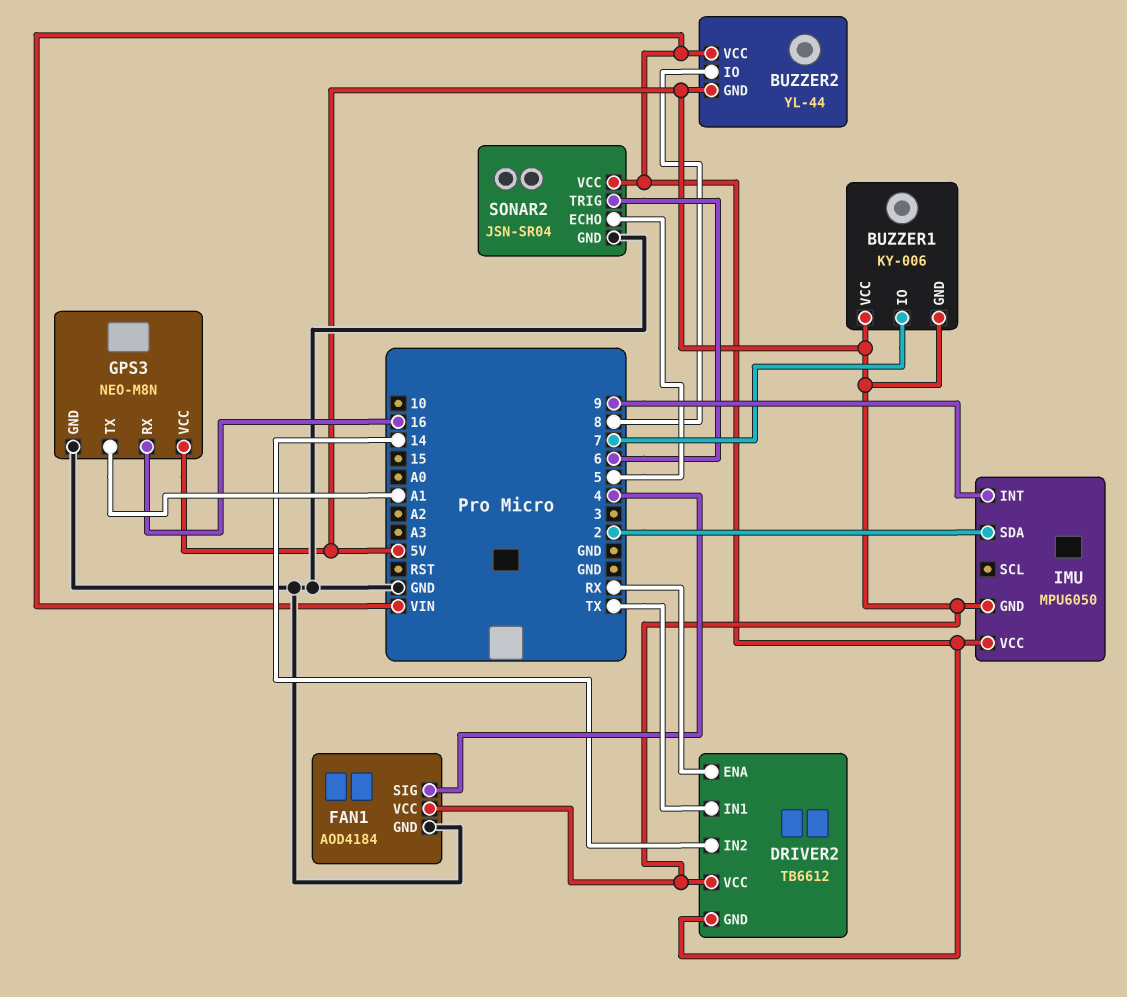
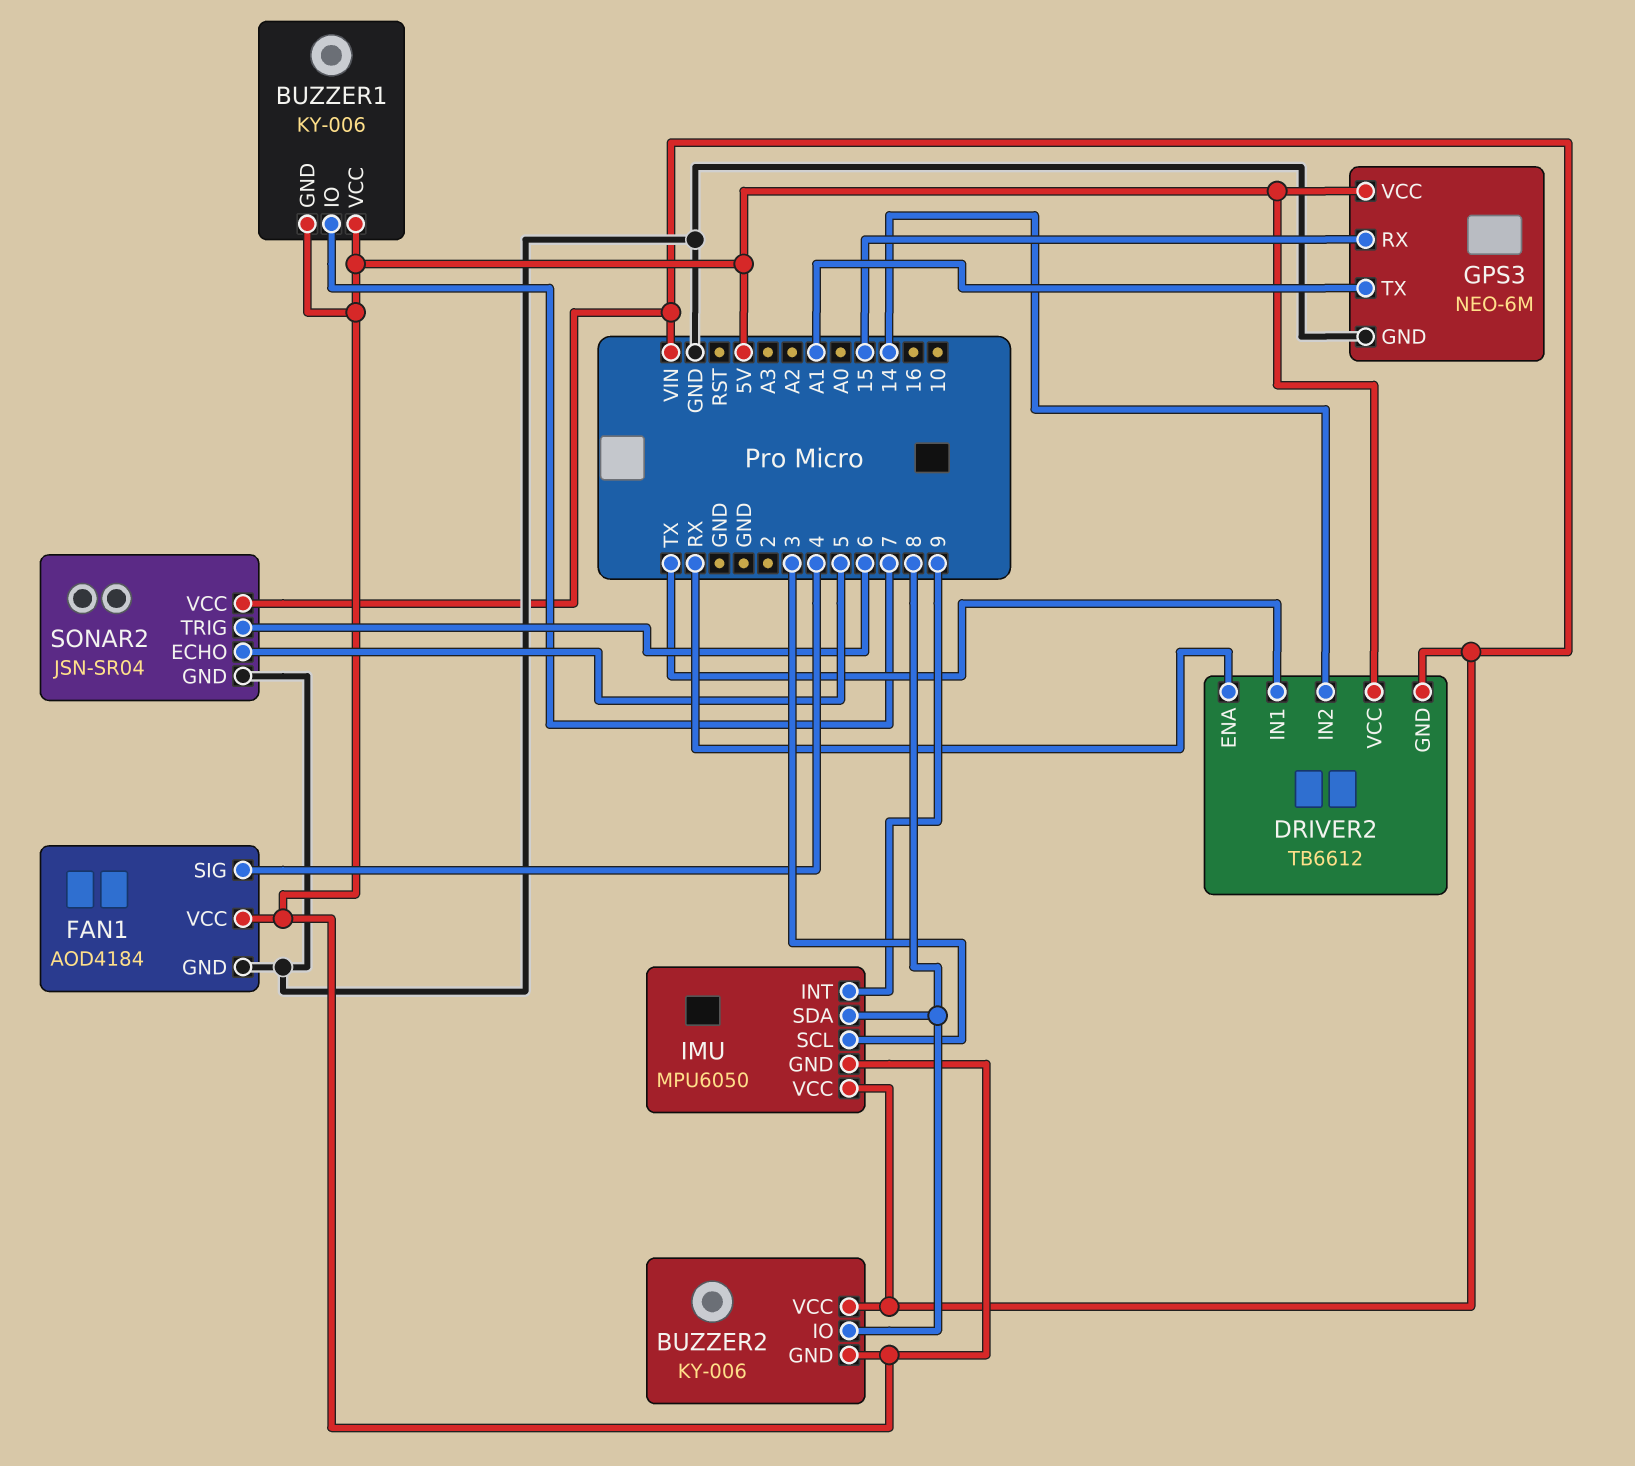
BUZZER2: YL-44 -> KY-006
GPS3: NEO-M8N -> NEO-6M
GPS3 pin RX: 16 -> 15
IMU pin SCL: none -> 3
IMU pin SDA: 2 -> 8

